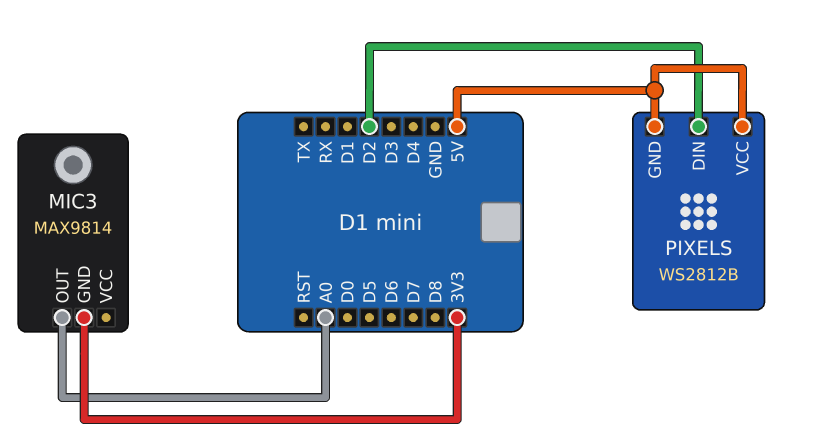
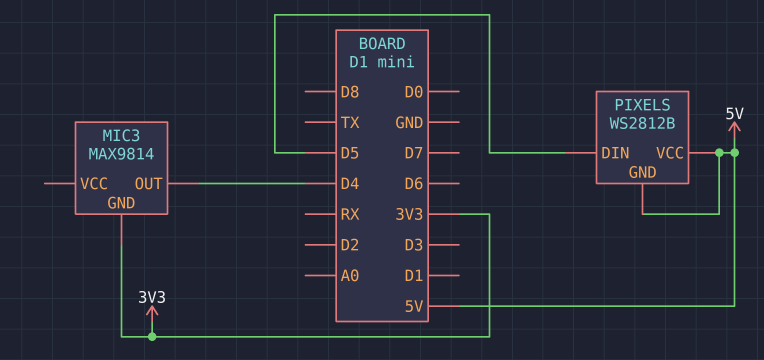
MIC3 pin OUT: A0 -> D4
PIXELS pin DIN: D2 -> D5

